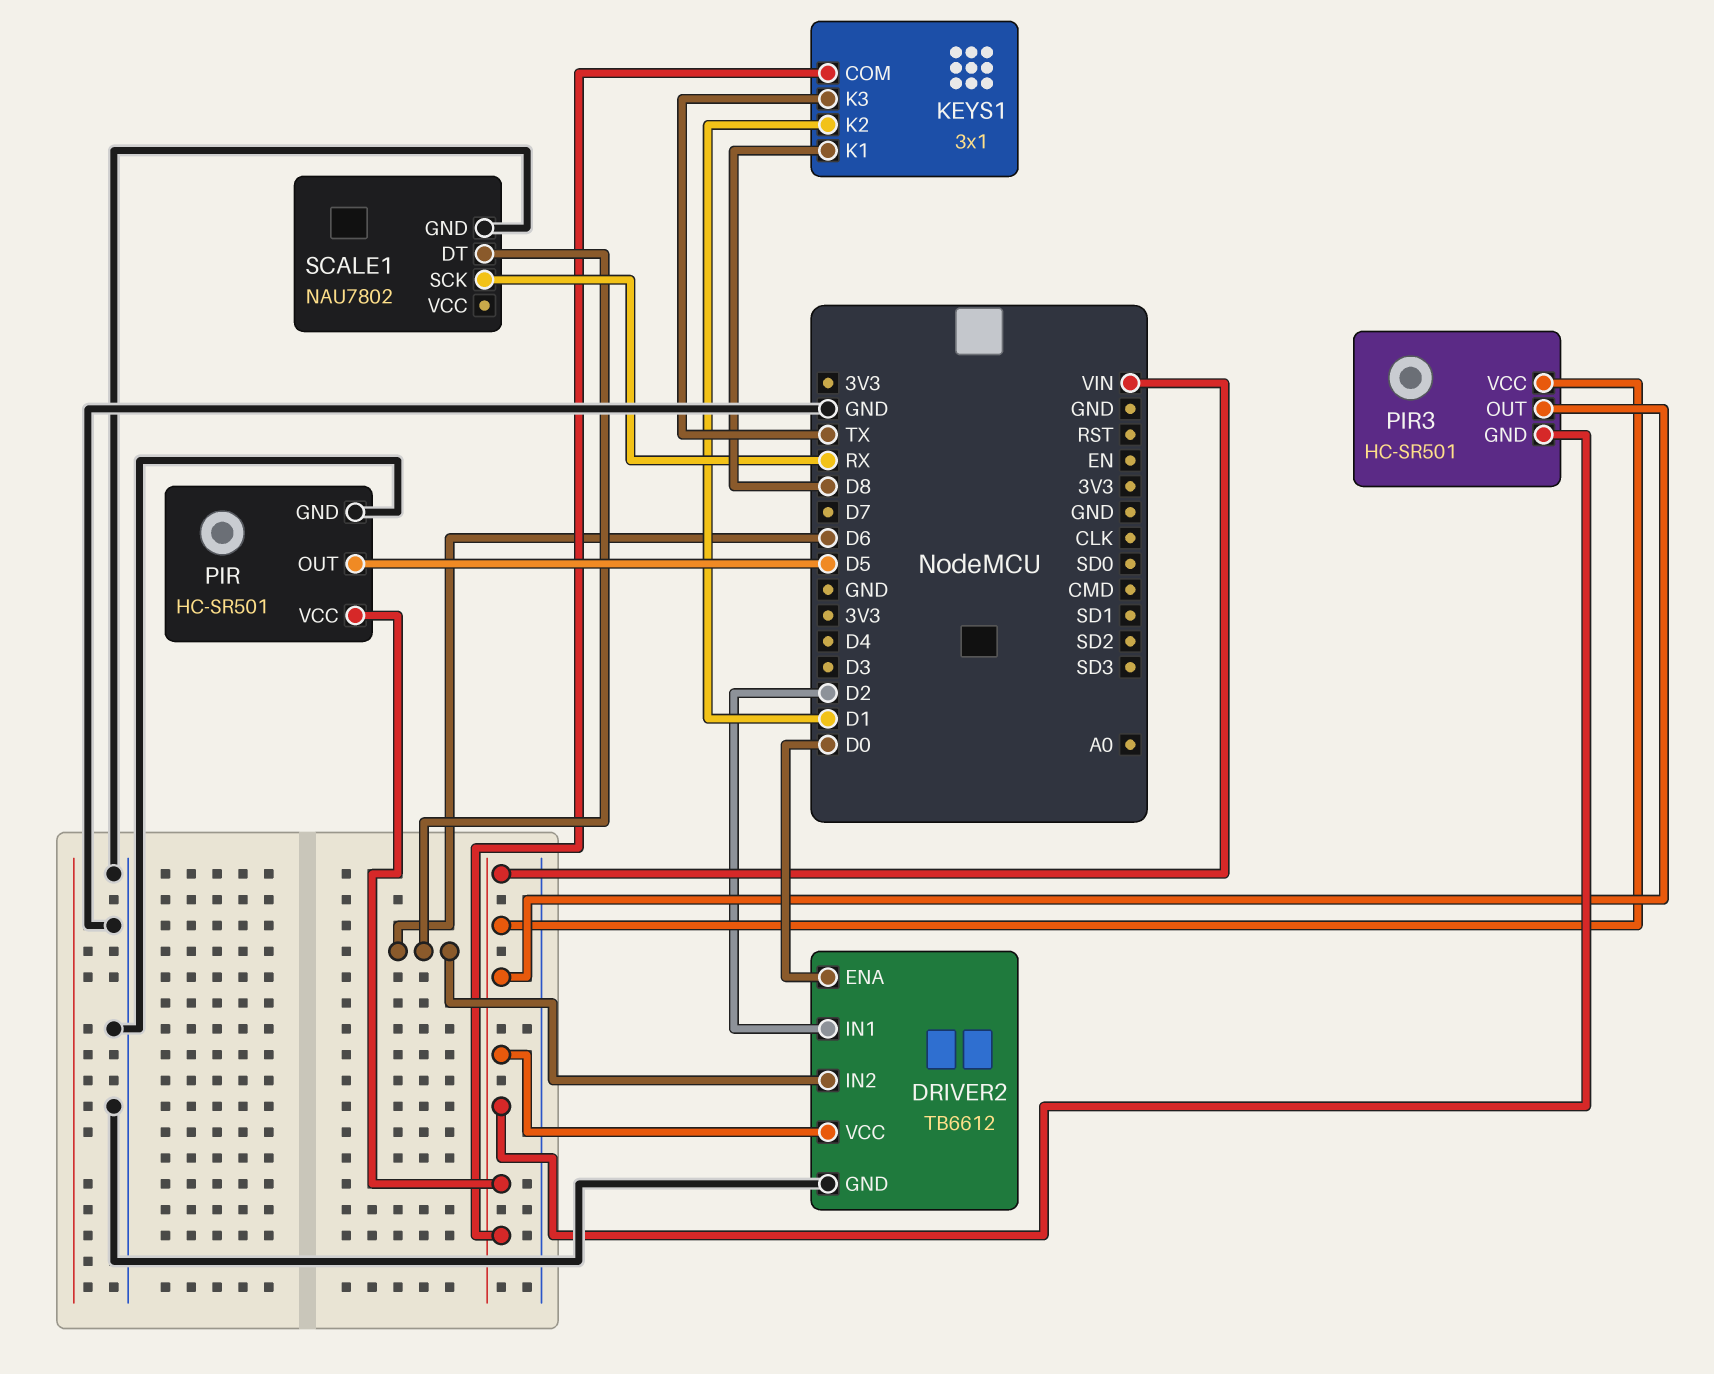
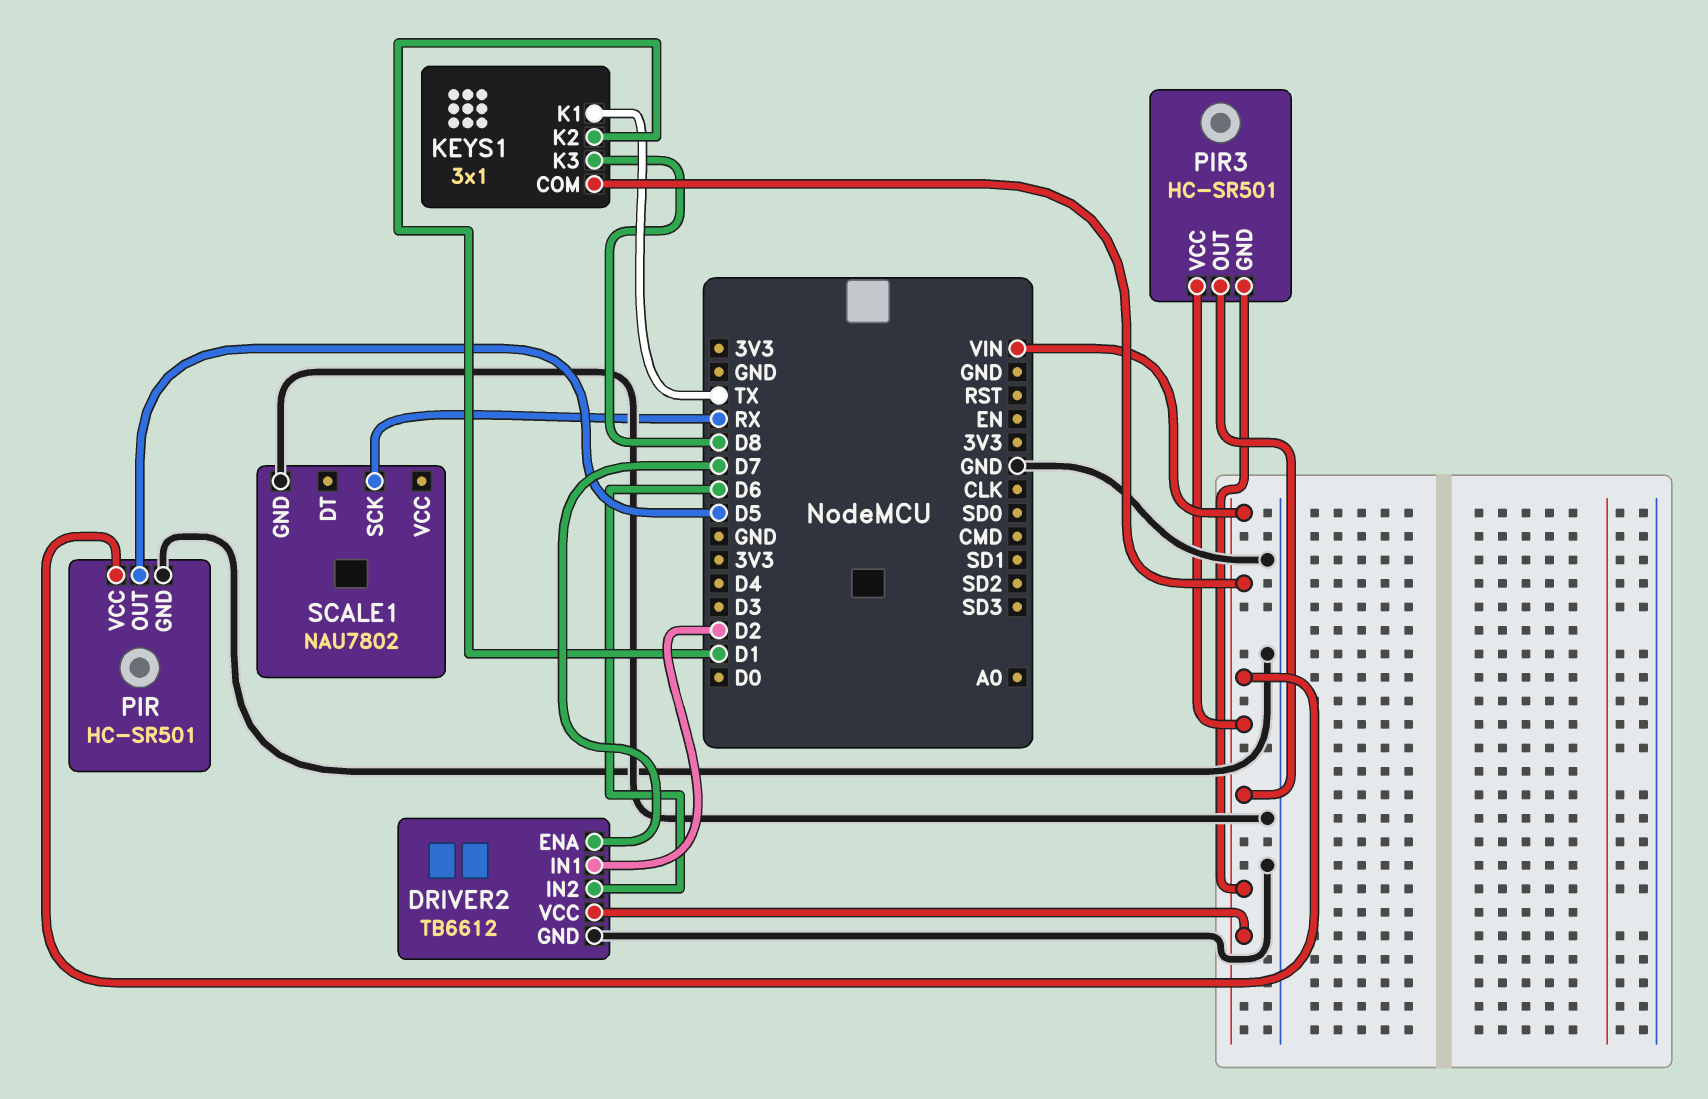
DRIVER2 pin ENA: D0 -> D7
KEYS1 pin K1: D8 -> TX
KEYS1 pin K3: TX -> D8
SCALE1 pin DT: D6 -> none

